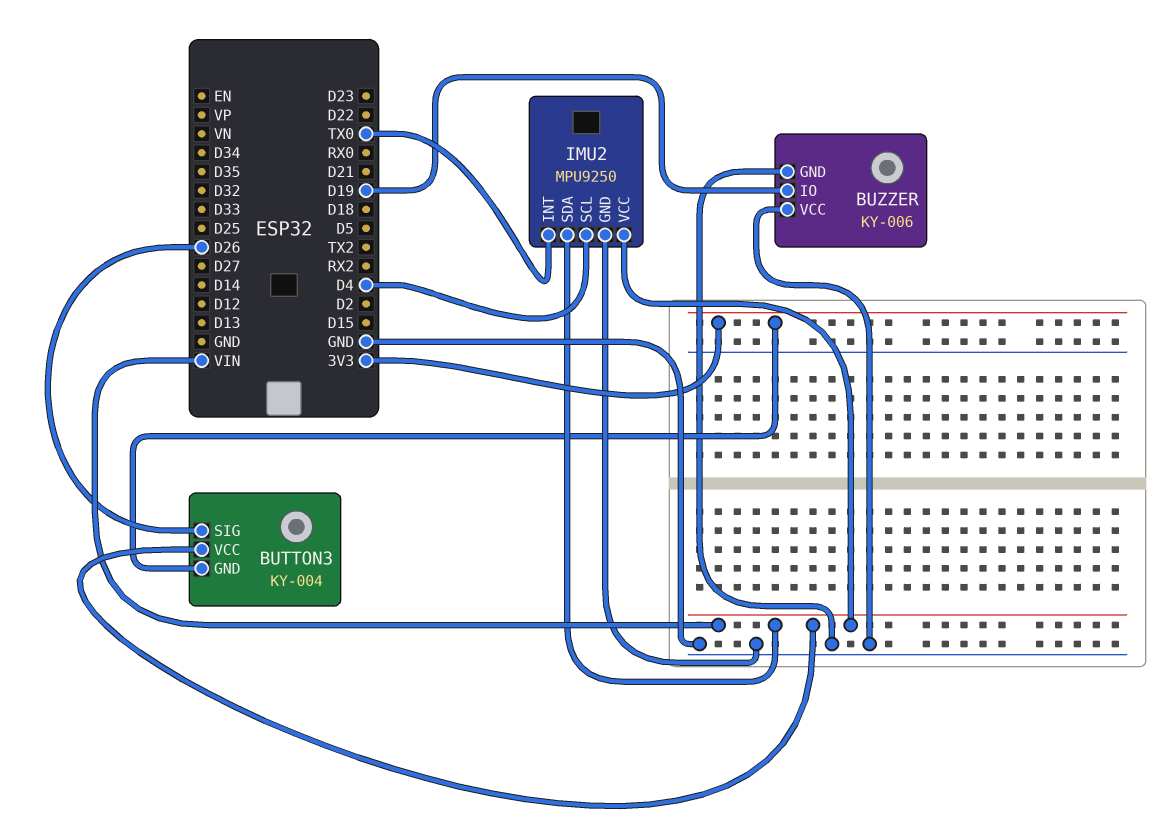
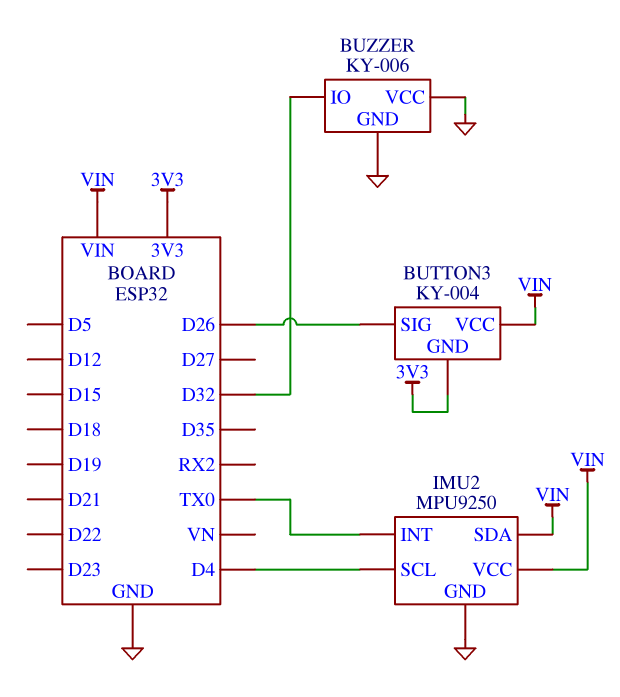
BUZZER pin IO: D19 -> D32

